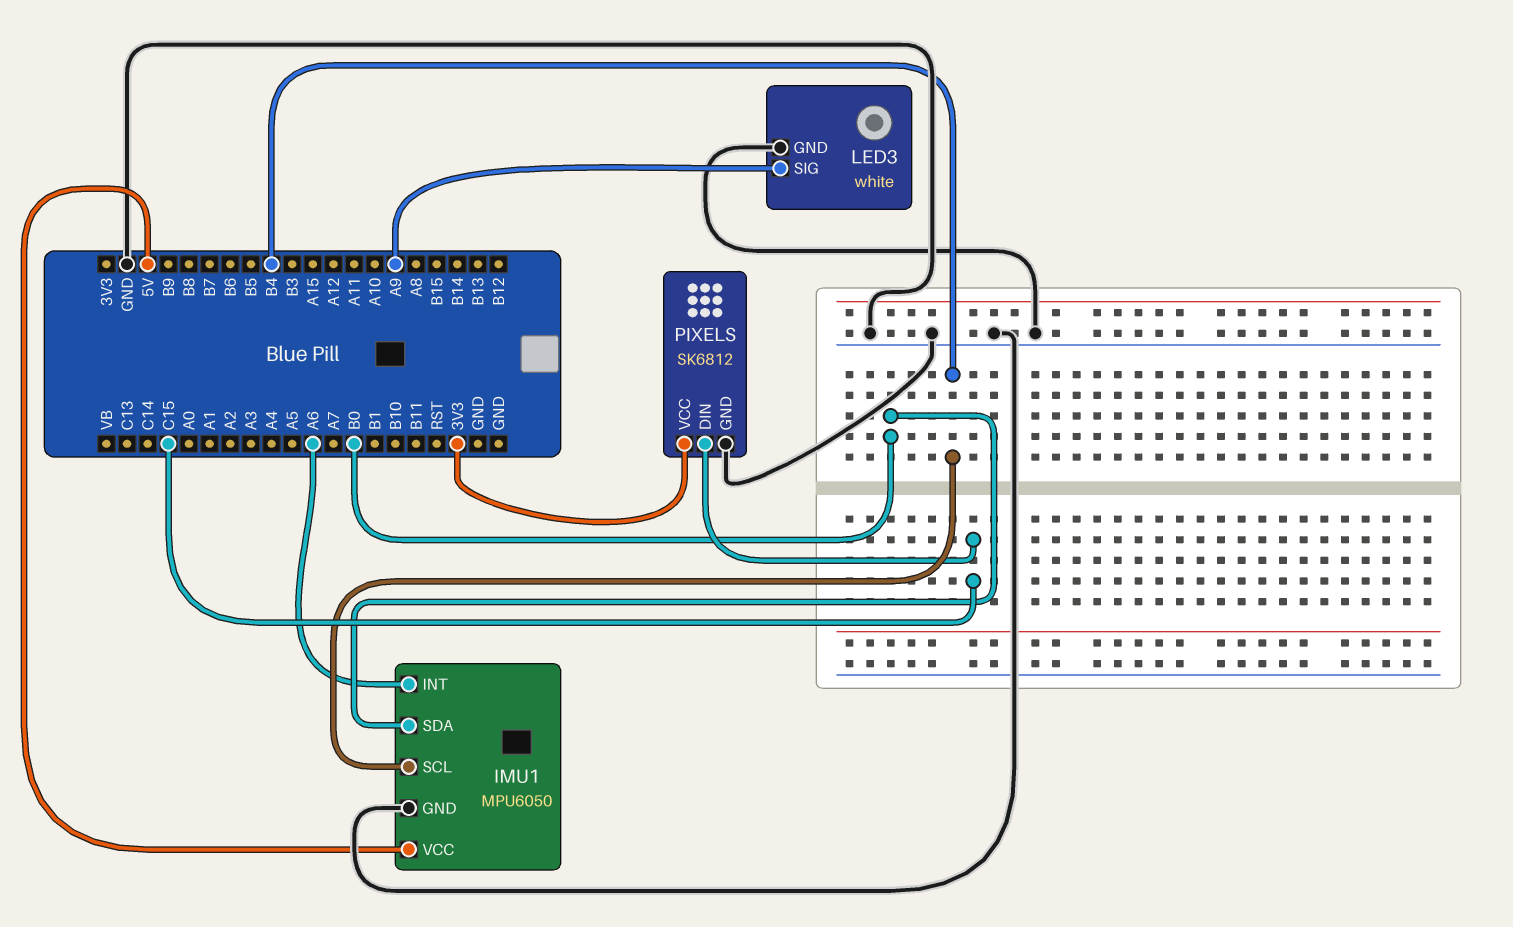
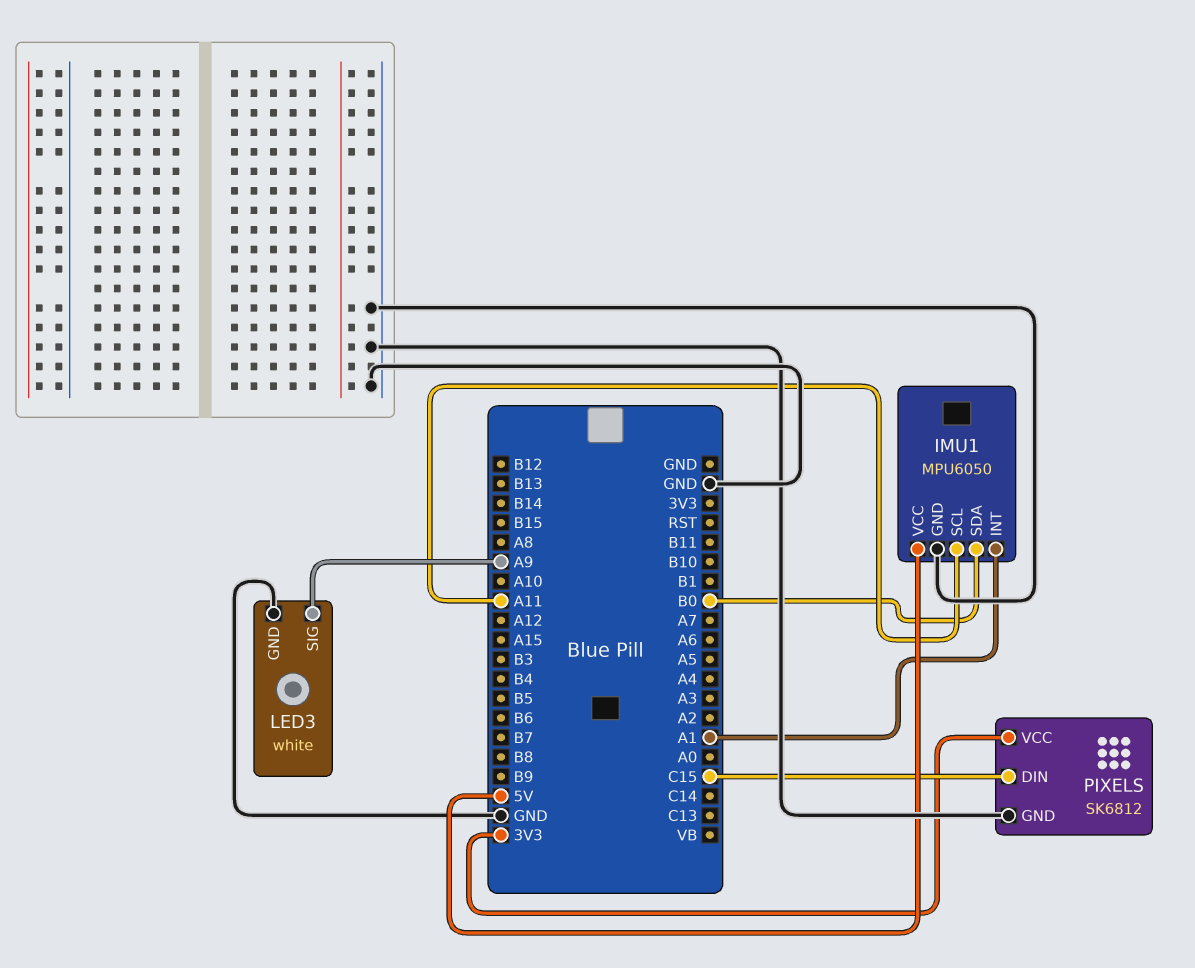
IMU1 pin INT: A6 -> A1
IMU1 pin SCL: B4 -> A11

